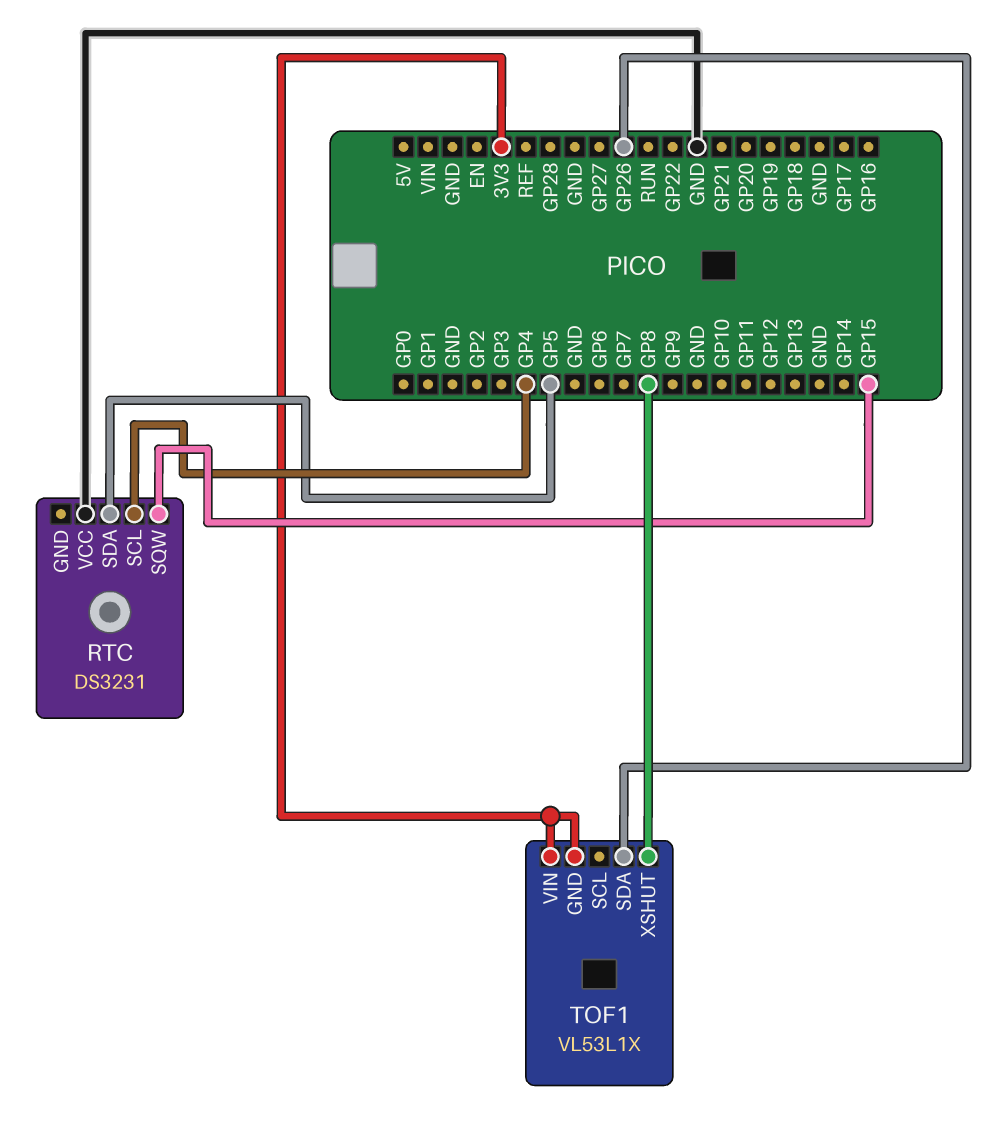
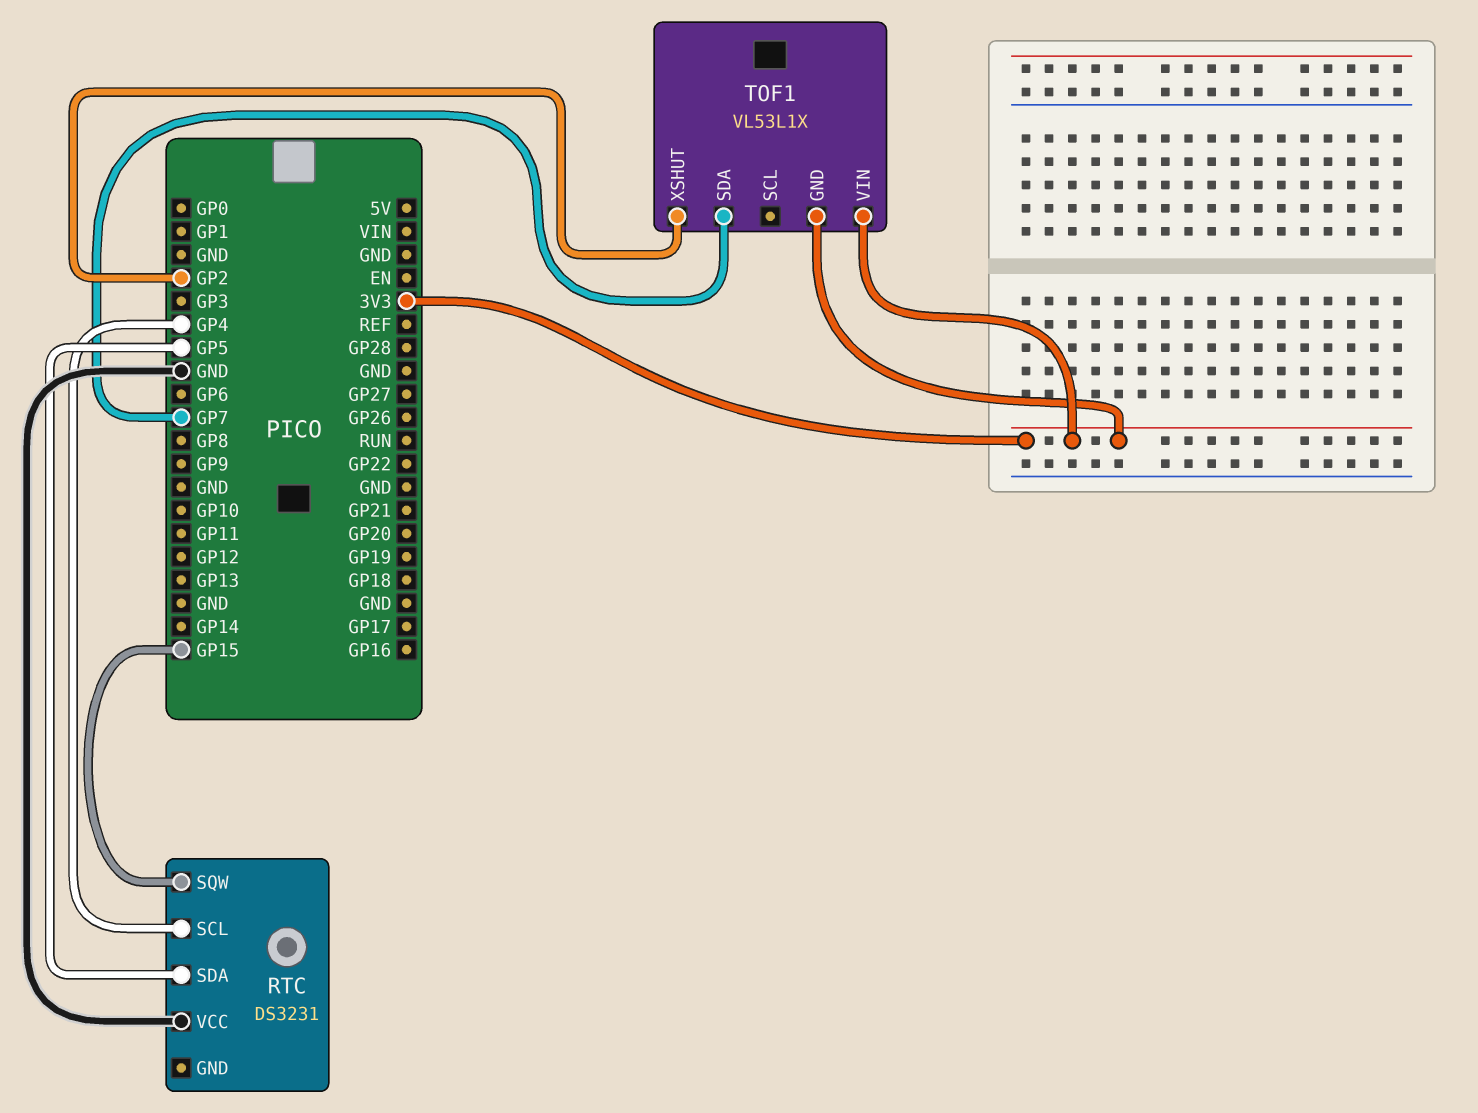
TOF1 pin SDA: GP26 -> GP7
TOF1 pin XSHUT: GP8 -> GP2

